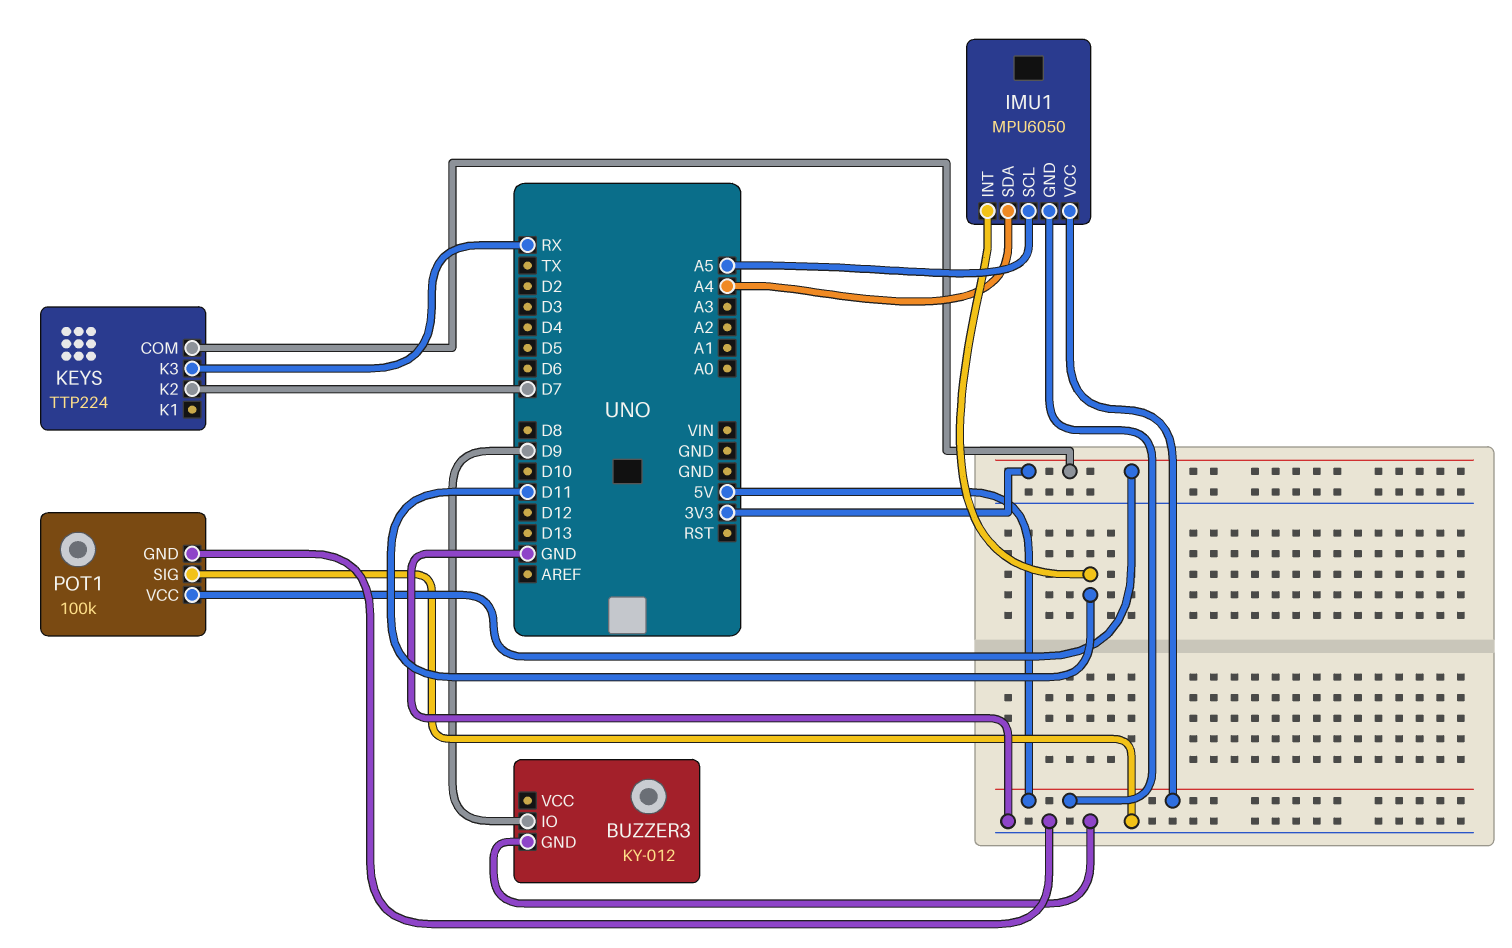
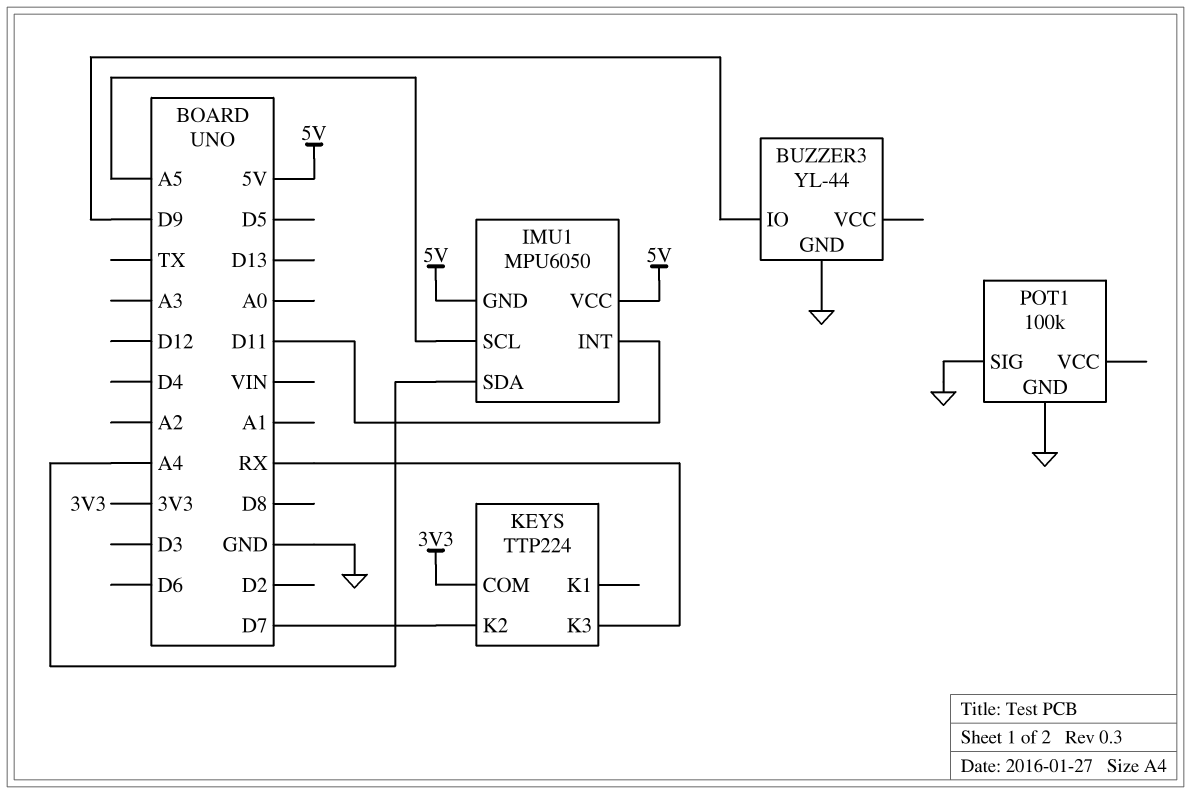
BUZZER3: KY-012 -> YL-44
POT1 pin VCC: 3V3 -> none

